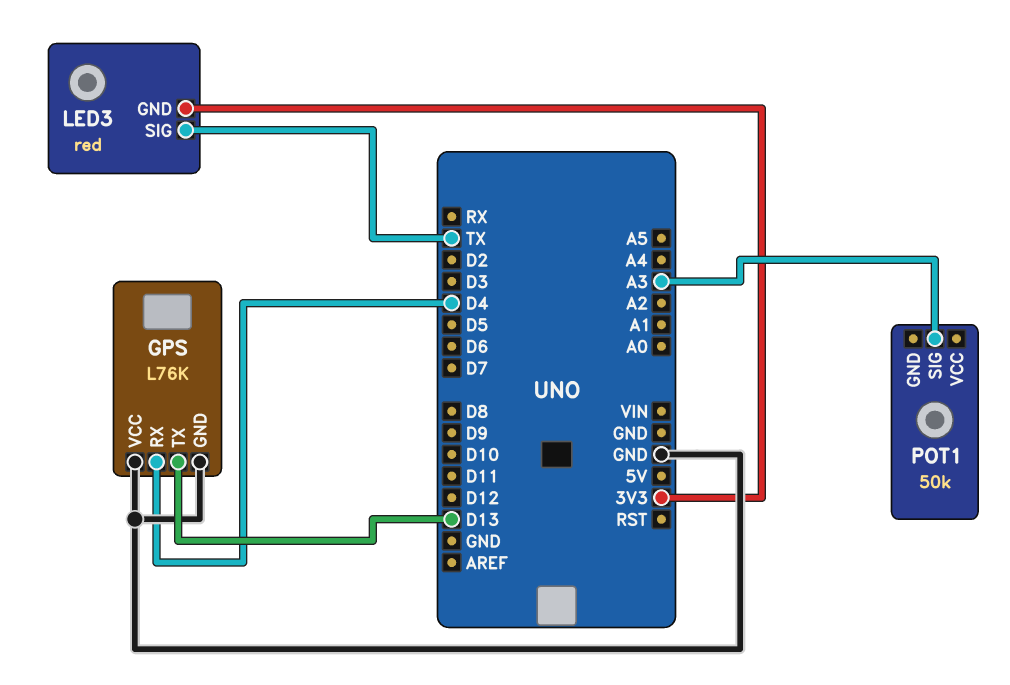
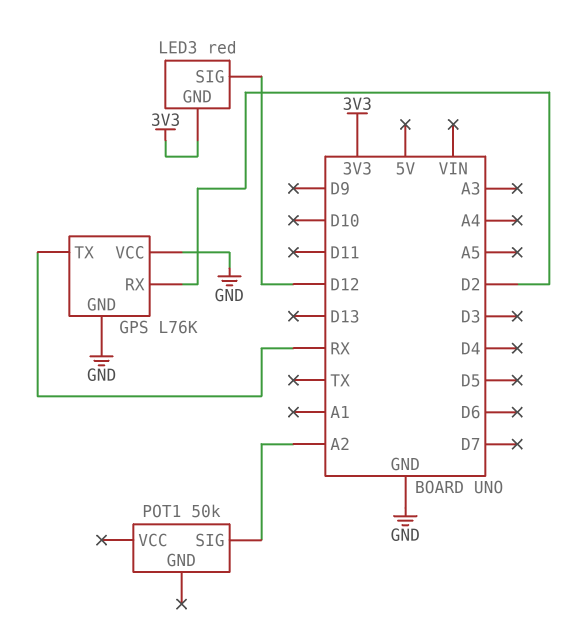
GPS pin RX: D4 -> D2
GPS pin TX: D13 -> RX
LED3 pin SIG: TX -> D12
POT1 pin SIG: A3 -> A2

